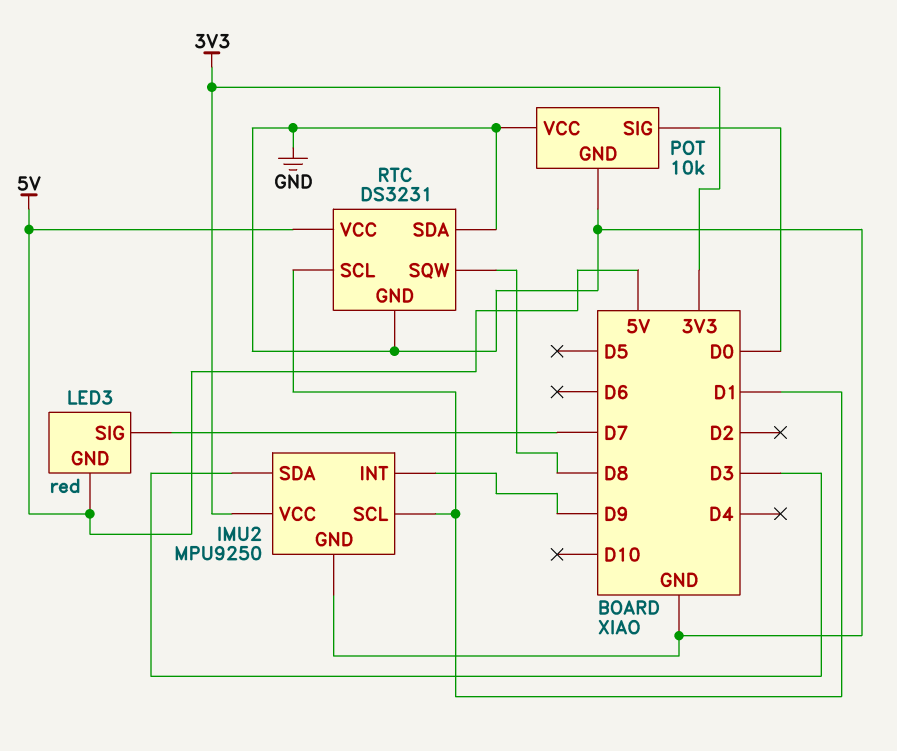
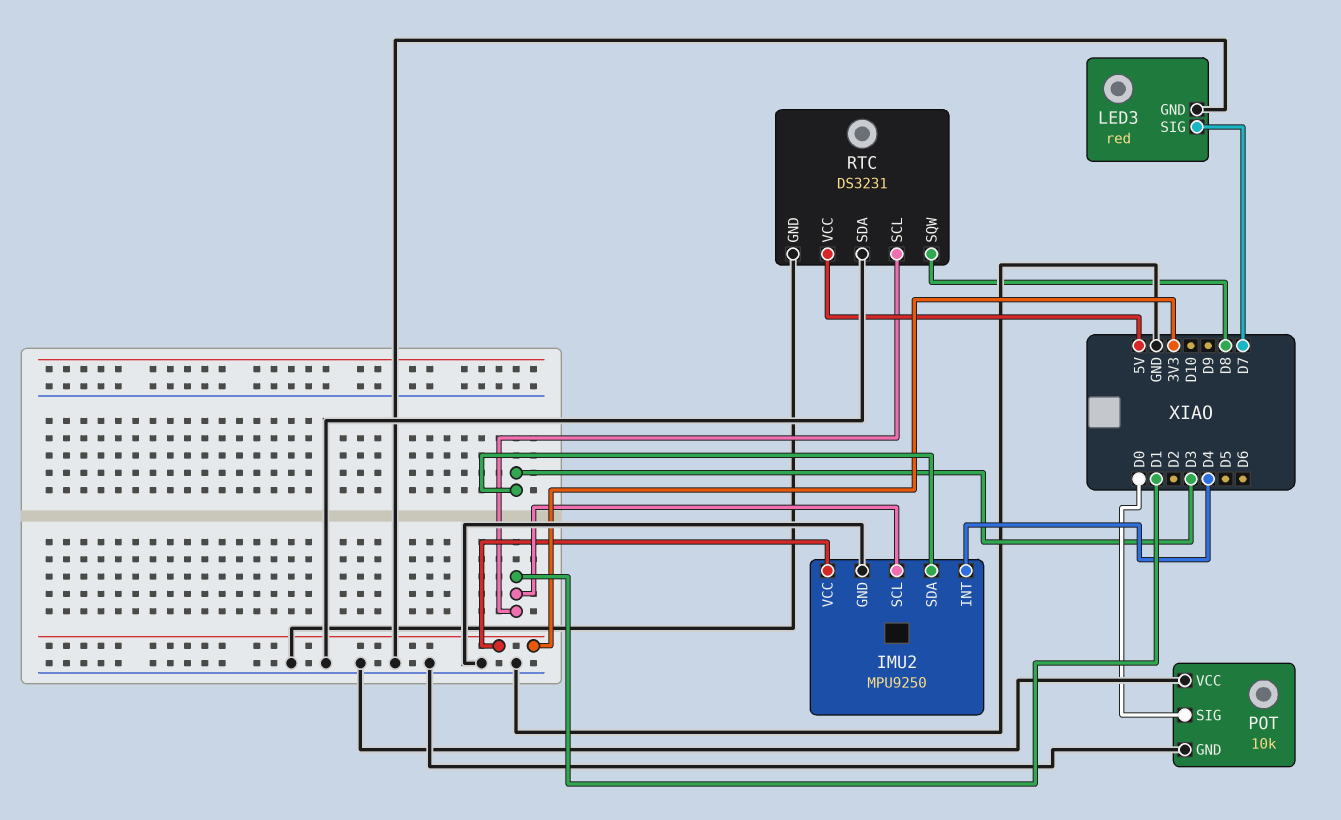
IMU2 pin INT: D9 -> D4
LED3 pin GND: 5V -> GND

